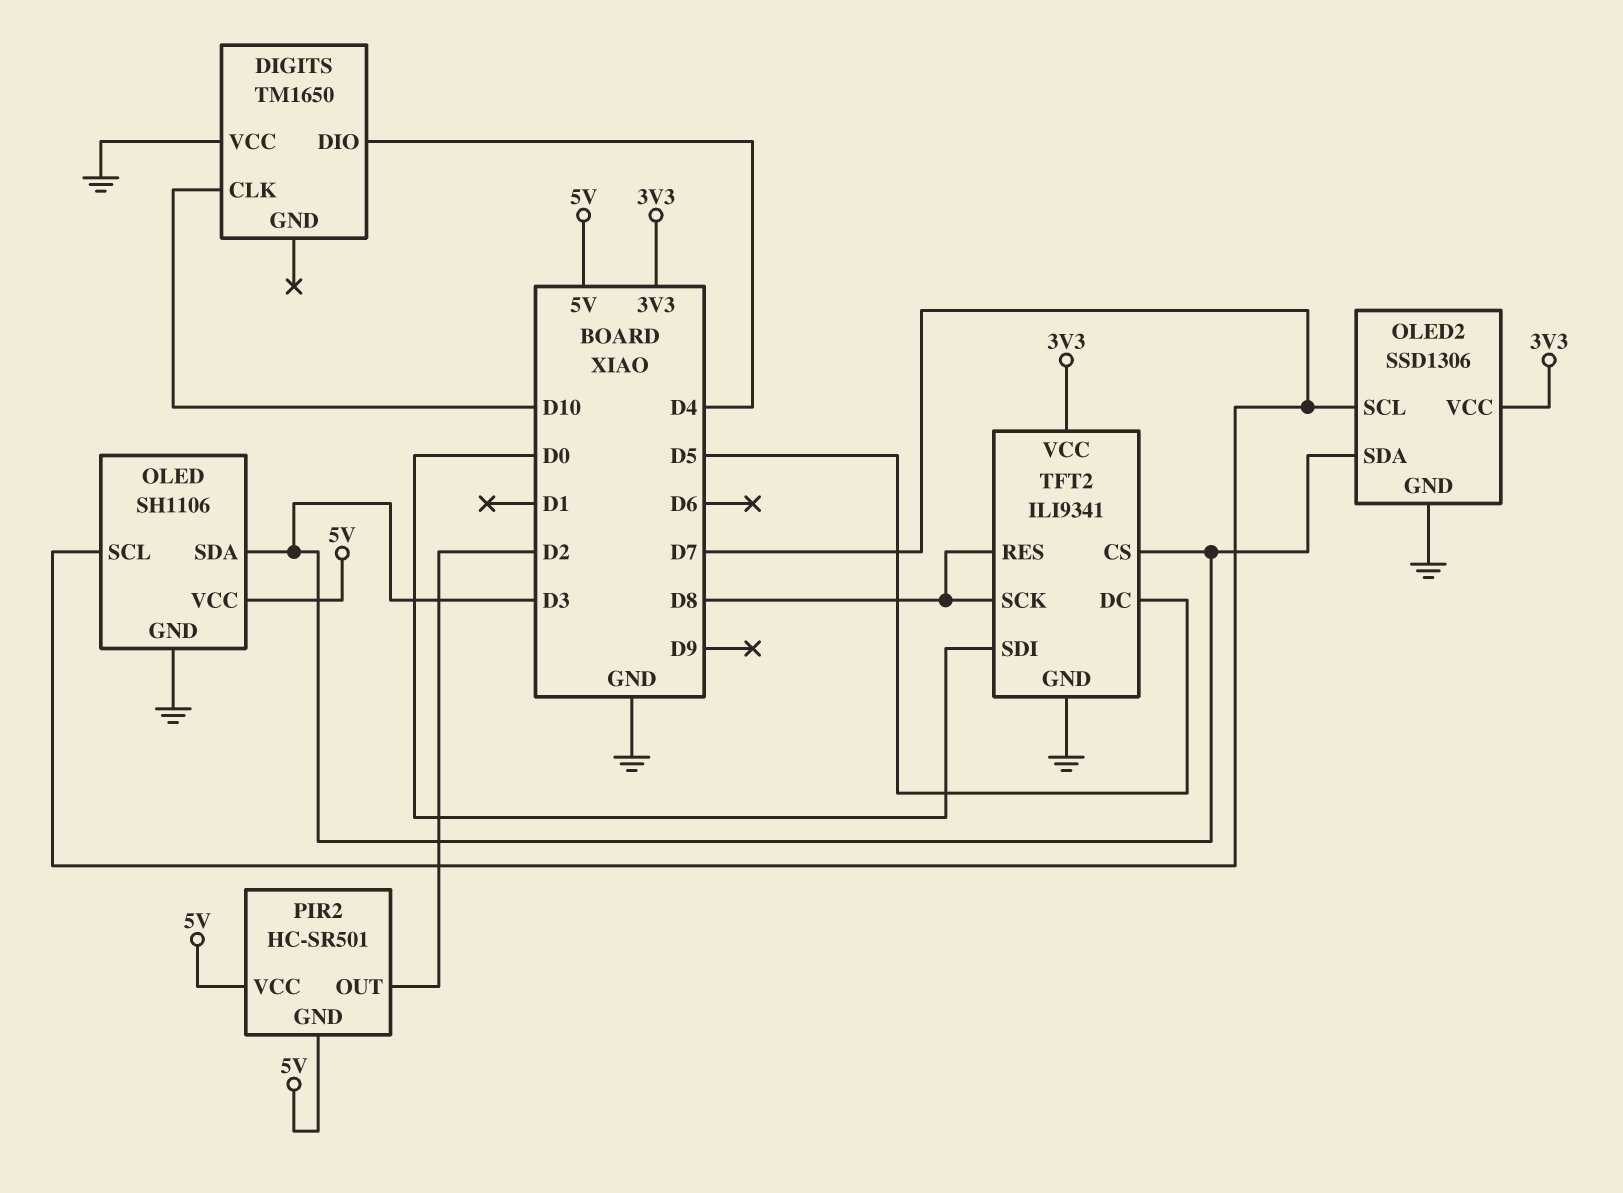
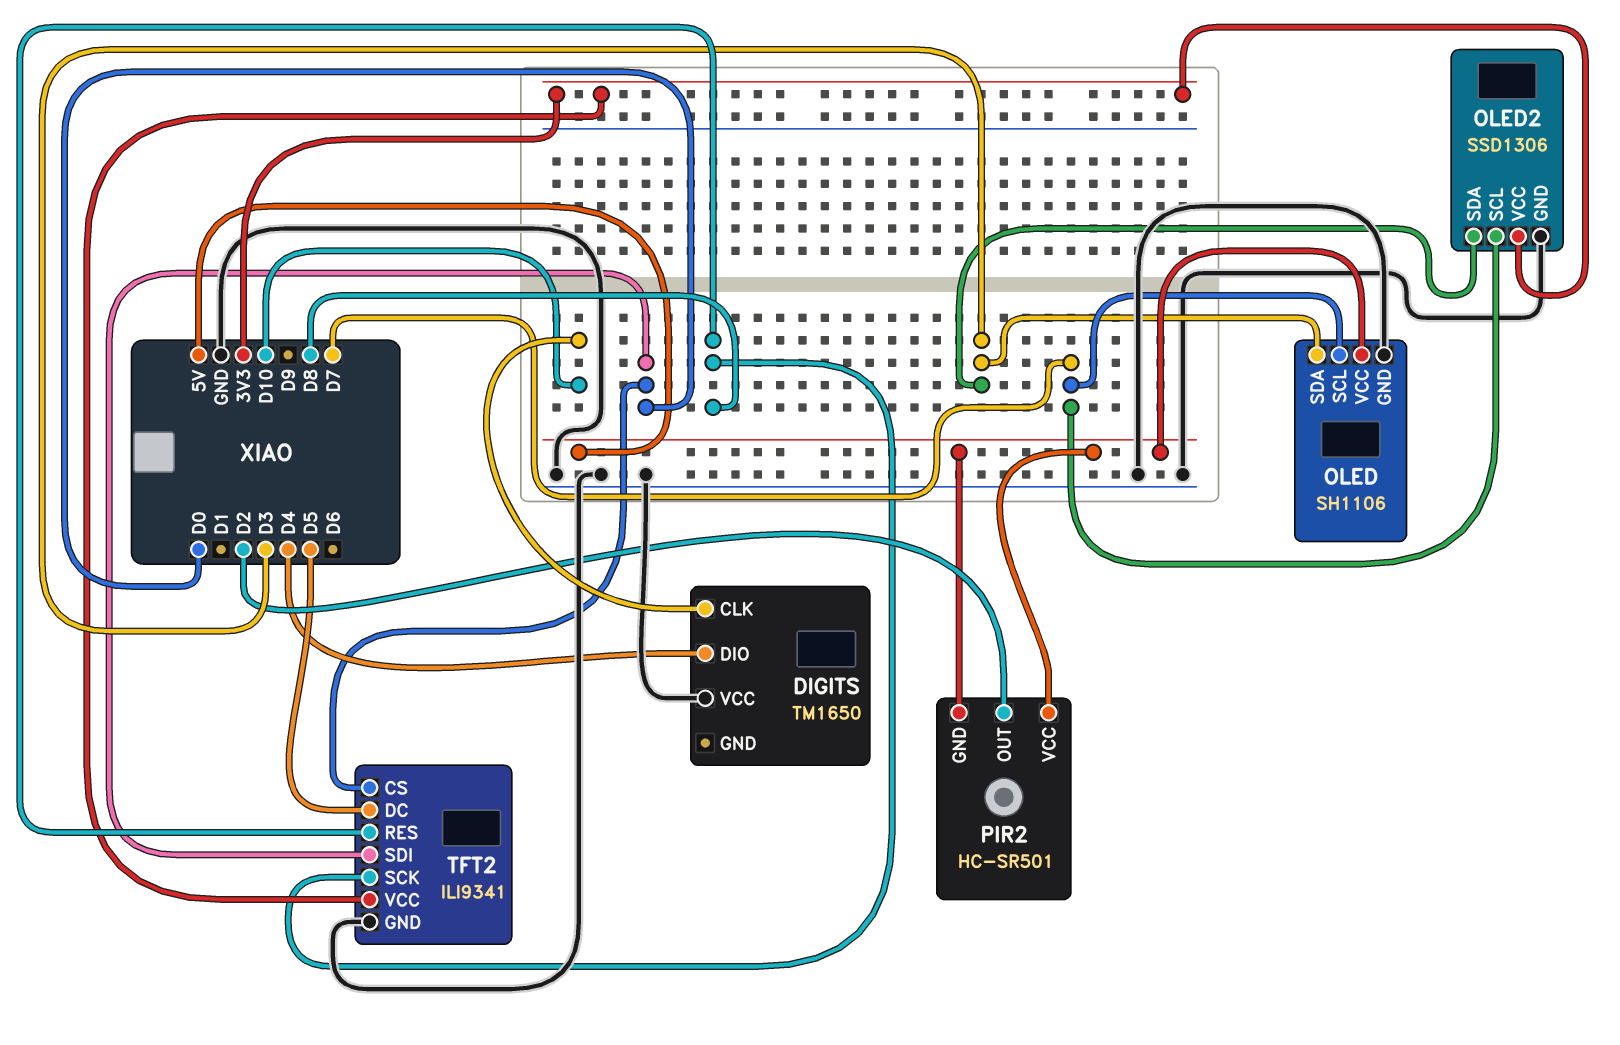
TFT2 pin CS: D3 -> D0

